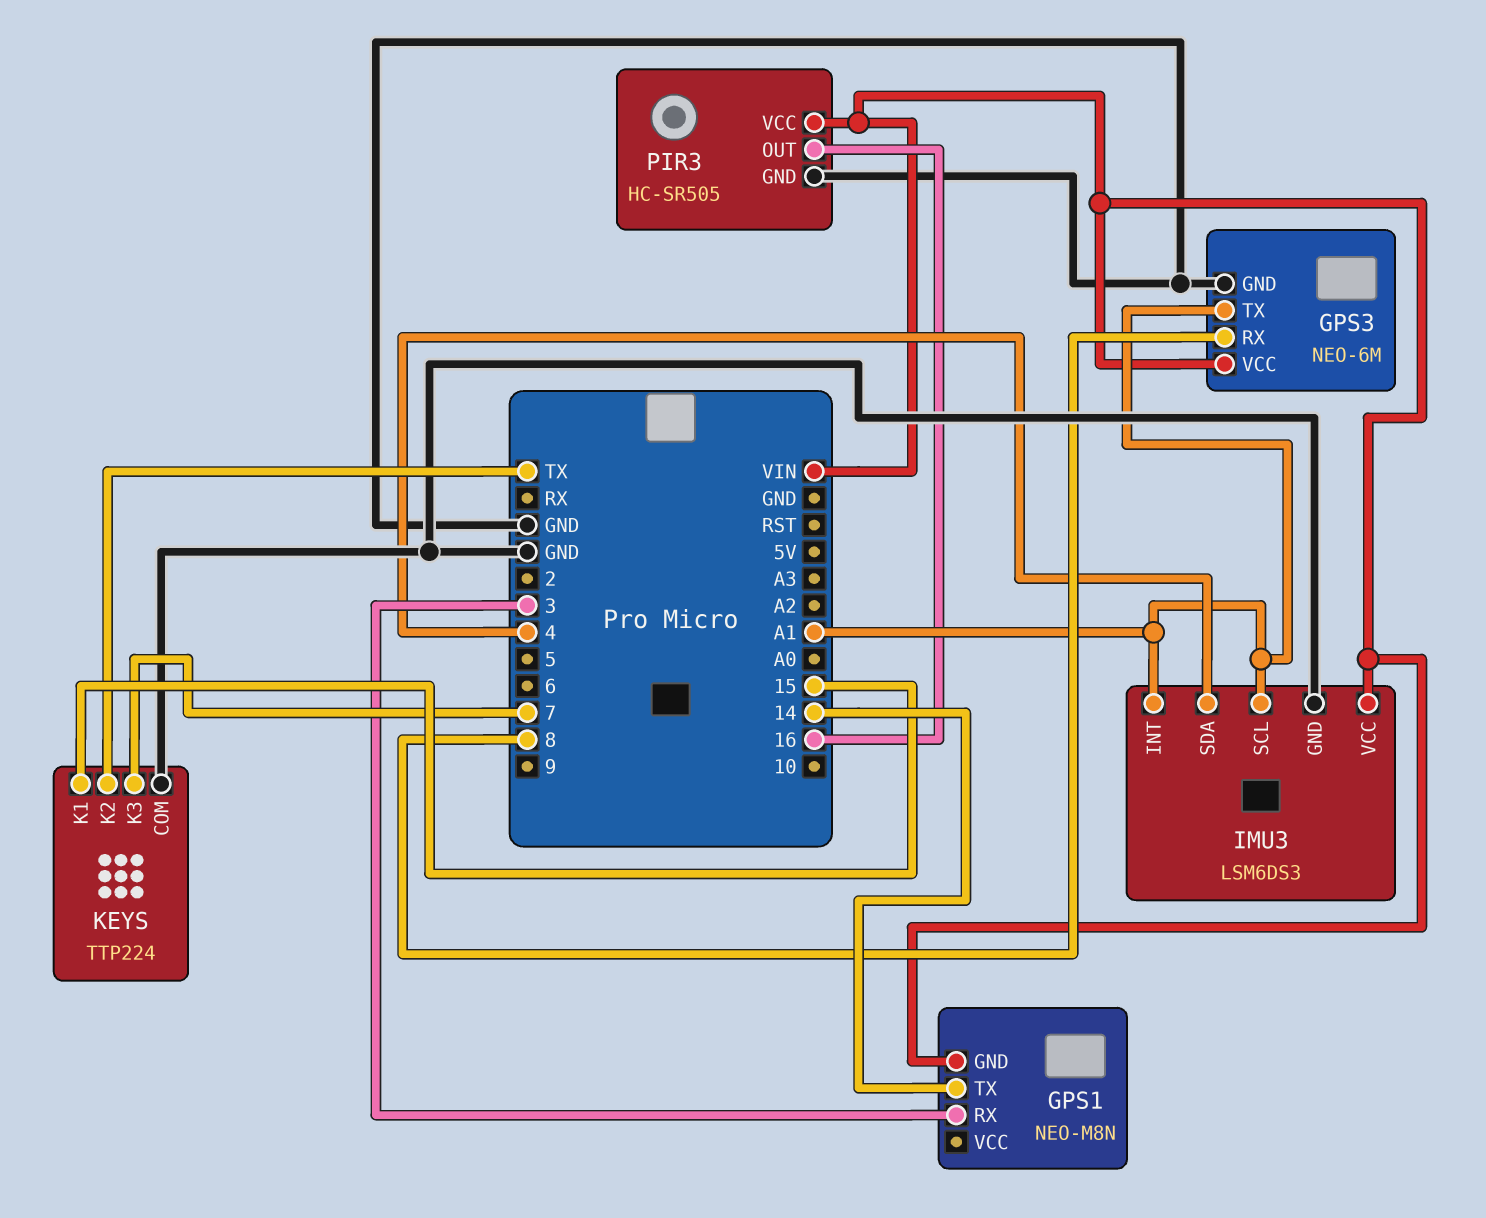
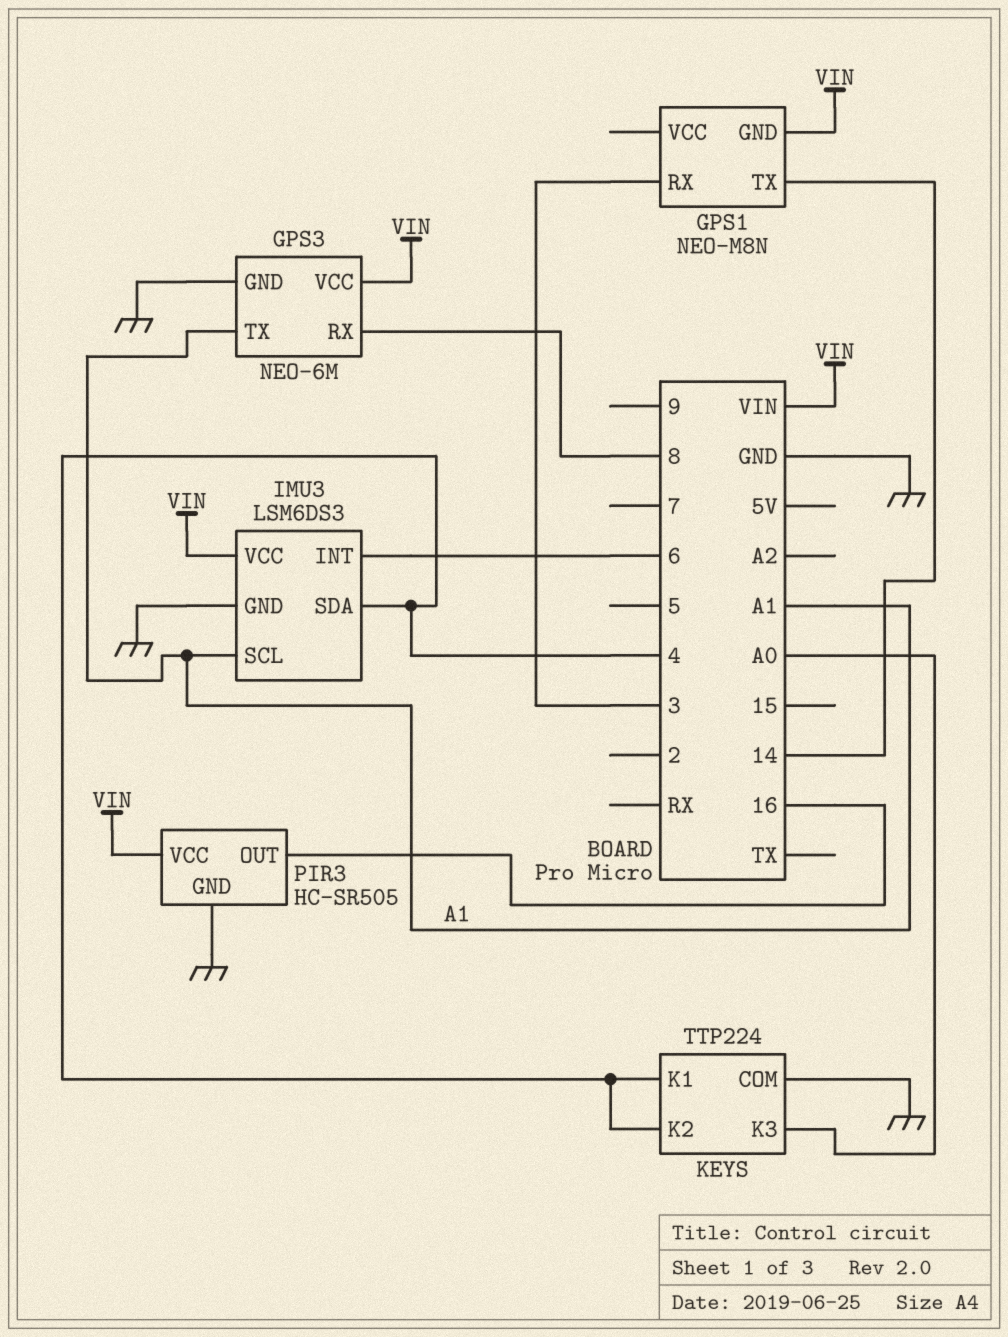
IMU3 pin INT: A1 -> 6
KEYS pin K1: 15 -> 4
KEYS pin K2: TX -> 4
KEYS pin K3: 7 -> A0

